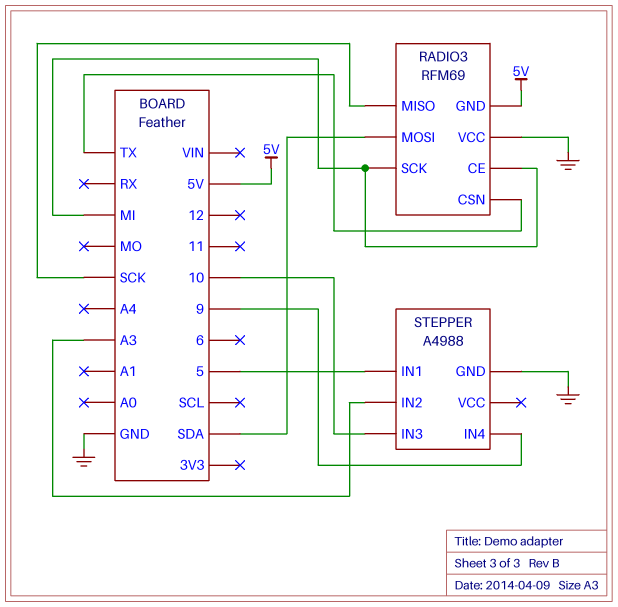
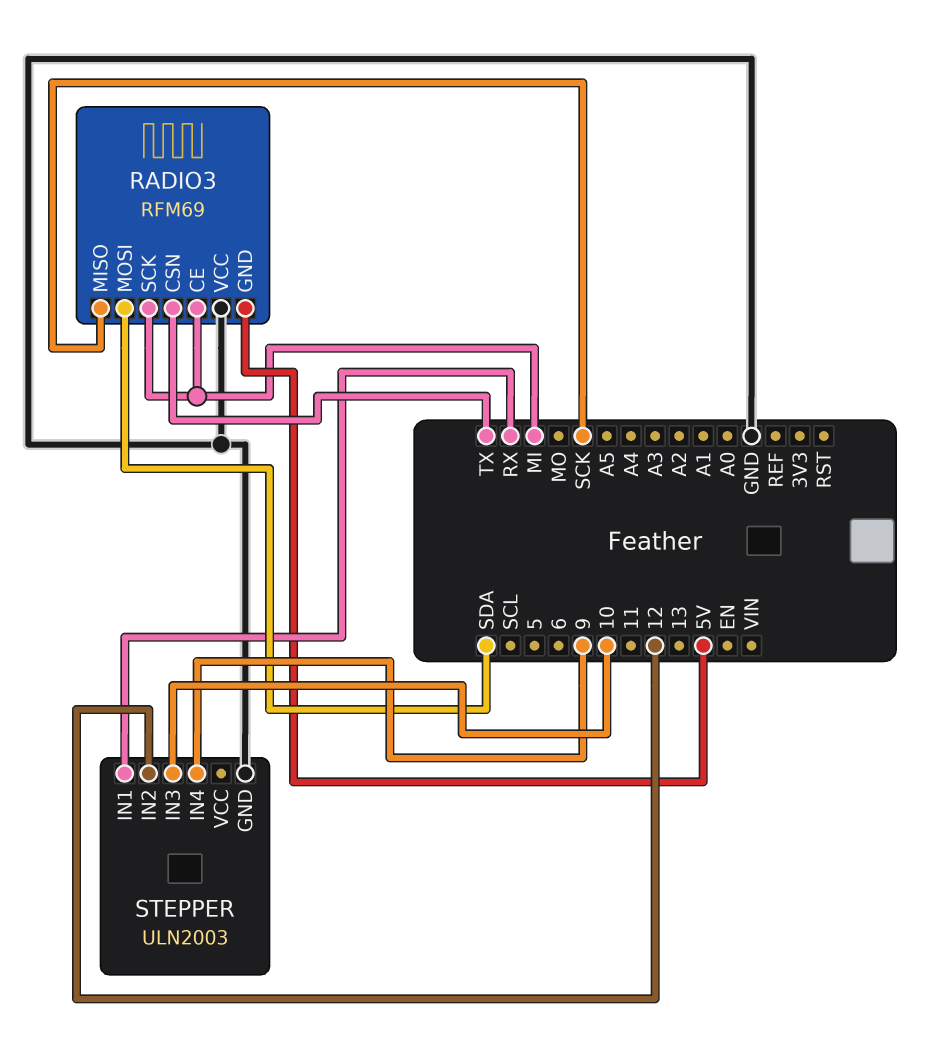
STEPPER: A4988 -> ULN2003
STEPPER pin IN1: 5 -> RX
STEPPER pin IN2: A3 -> 12

